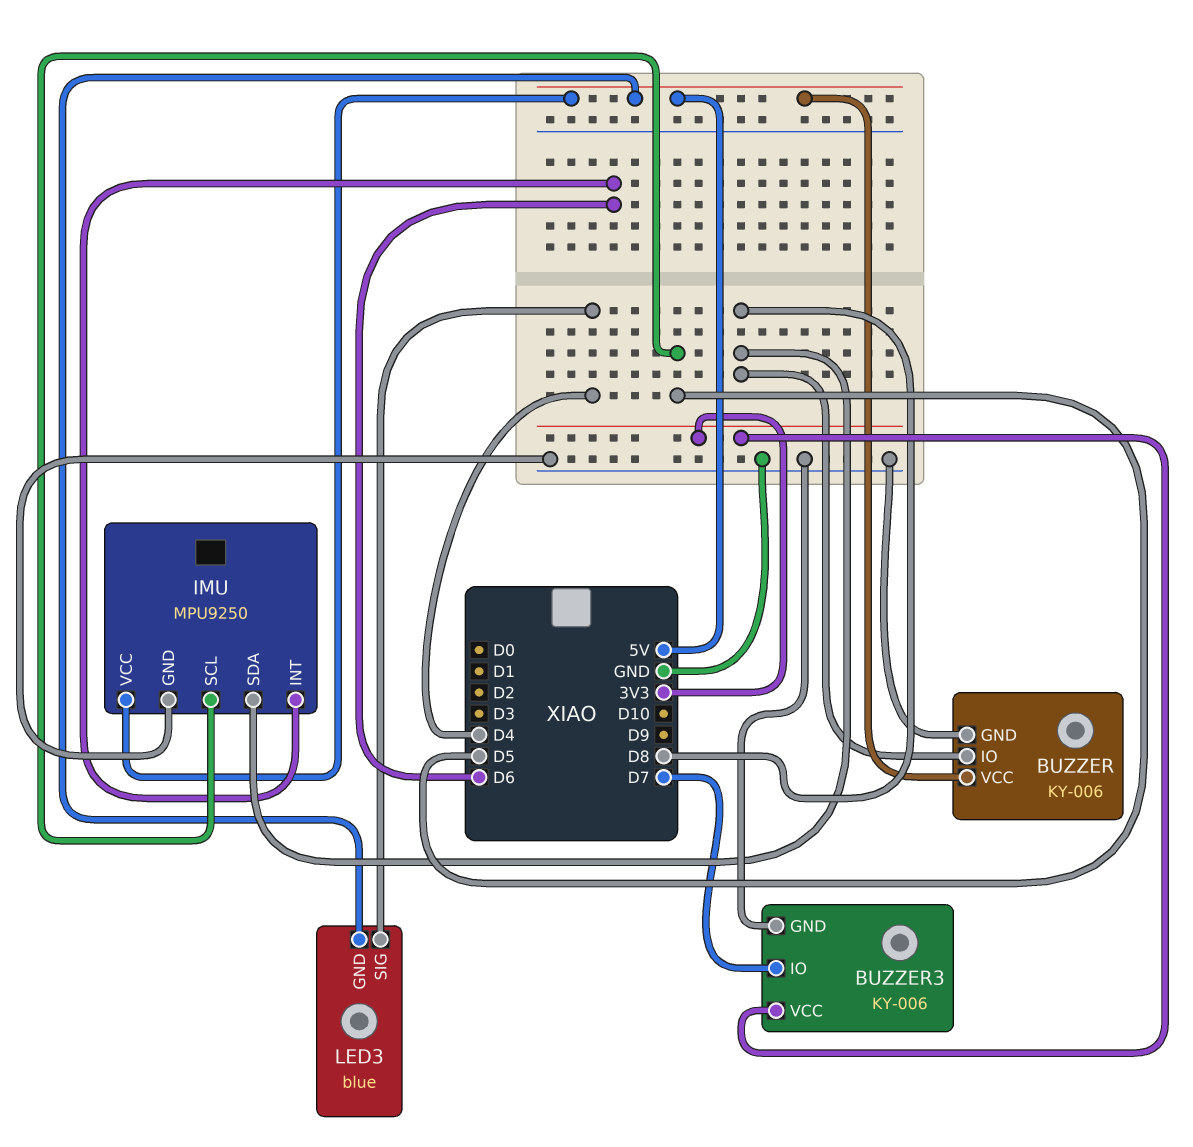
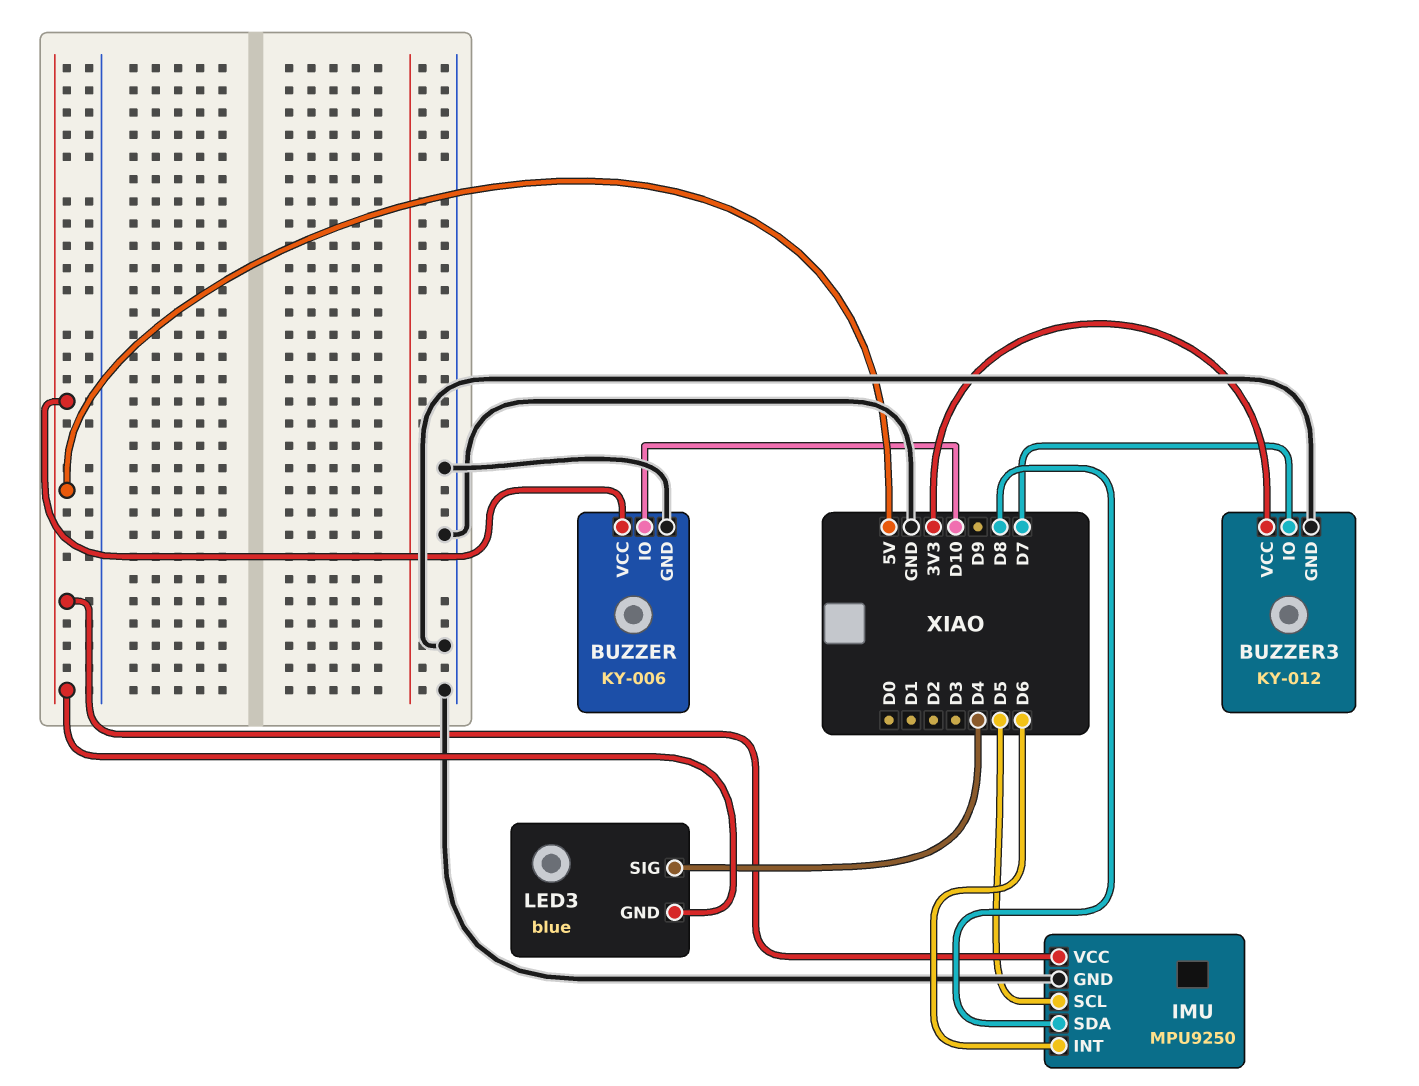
BUZZER pin IO: D8 -> D10
BUZZER3: KY-006 -> KY-012

